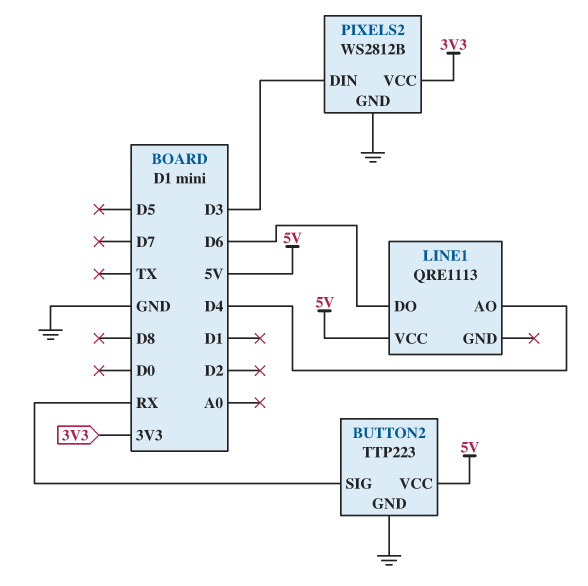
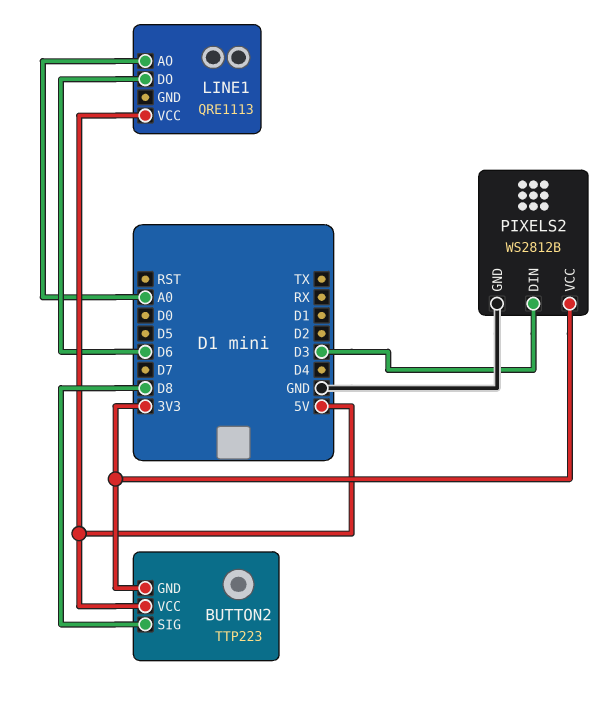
BUTTON2 pin GND: GND -> 3V3
BUTTON2 pin SIG: RX -> D8
LINE1 pin AO: D4 -> A0

